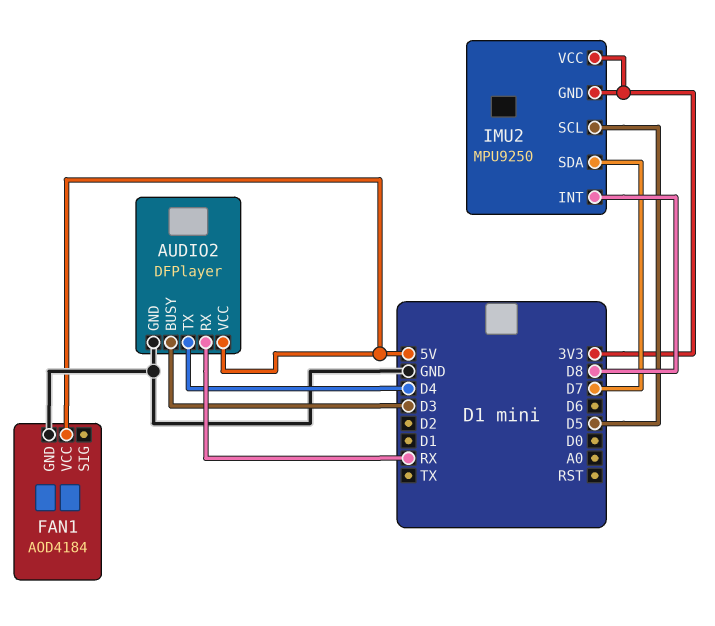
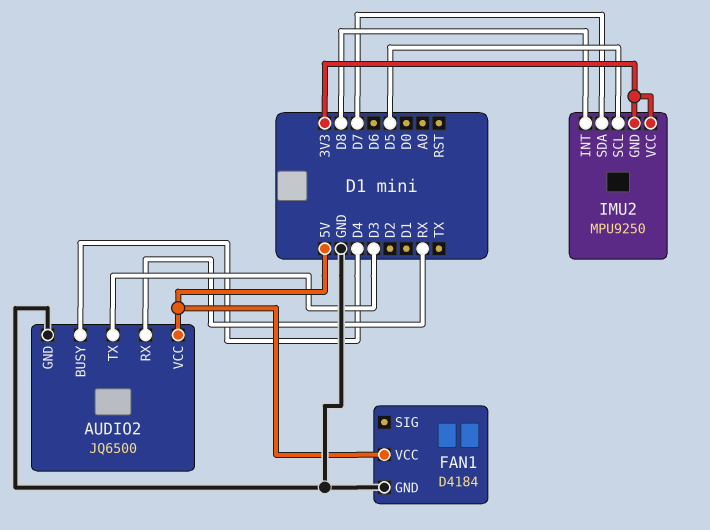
AUDIO2: DFPlayer -> JQ6500
AUDIO2 pin BUSY: D3 -> D4
AUDIO2 pin TX: D4 -> D3
FAN1: AOD4184 -> D4184

